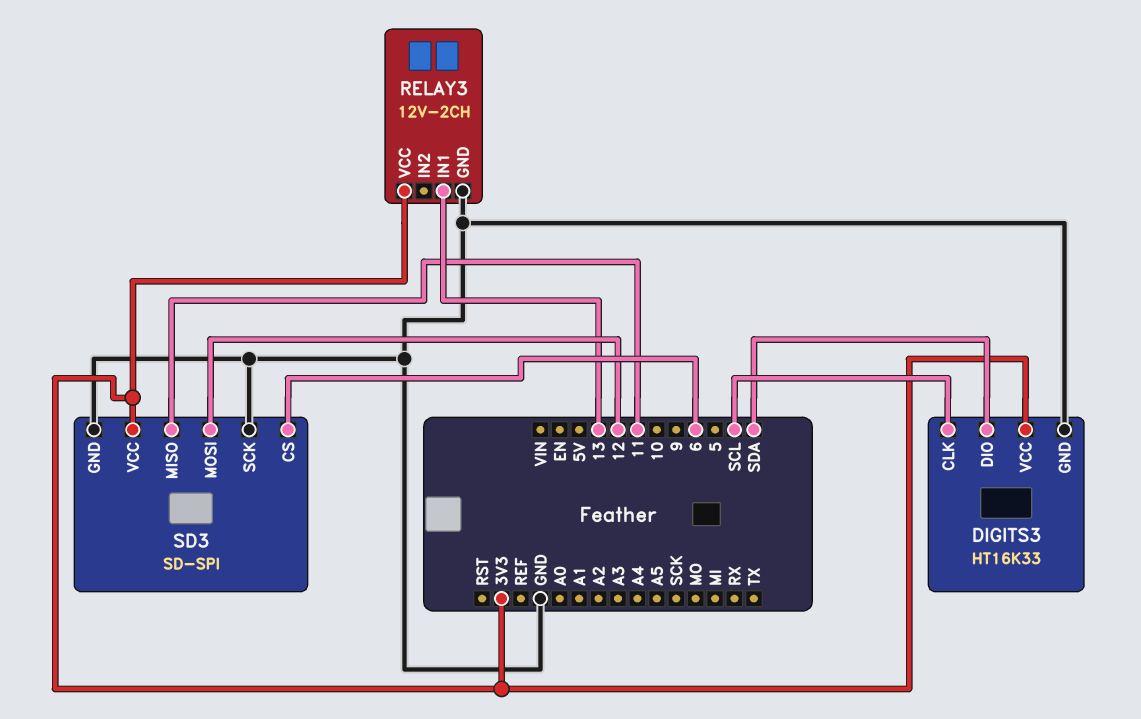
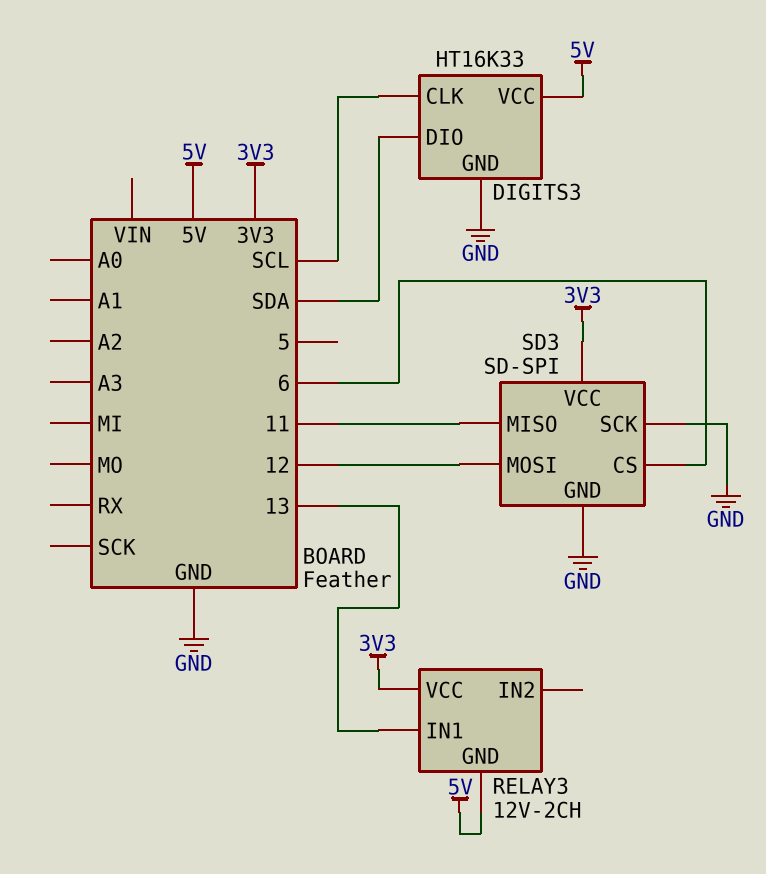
DIGITS3 pin VCC: 3V3 -> 5V
RELAY3 pin GND: GND -> 5V

